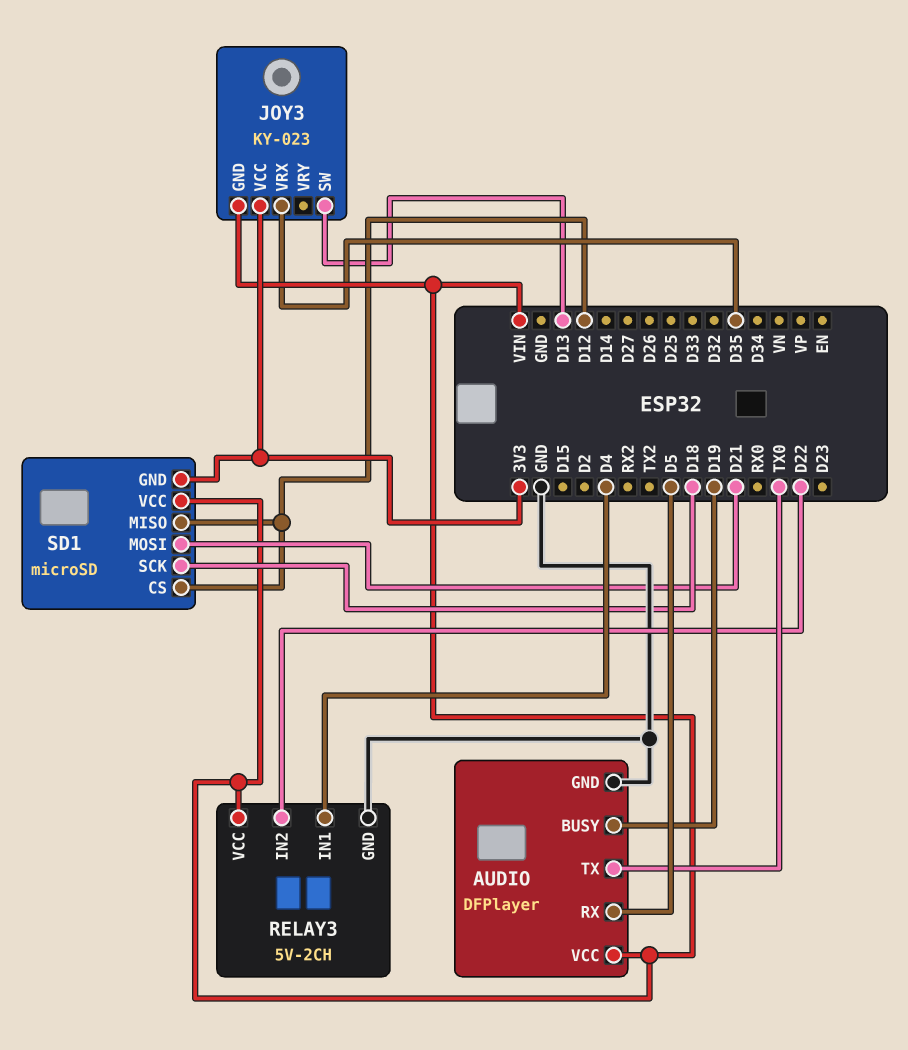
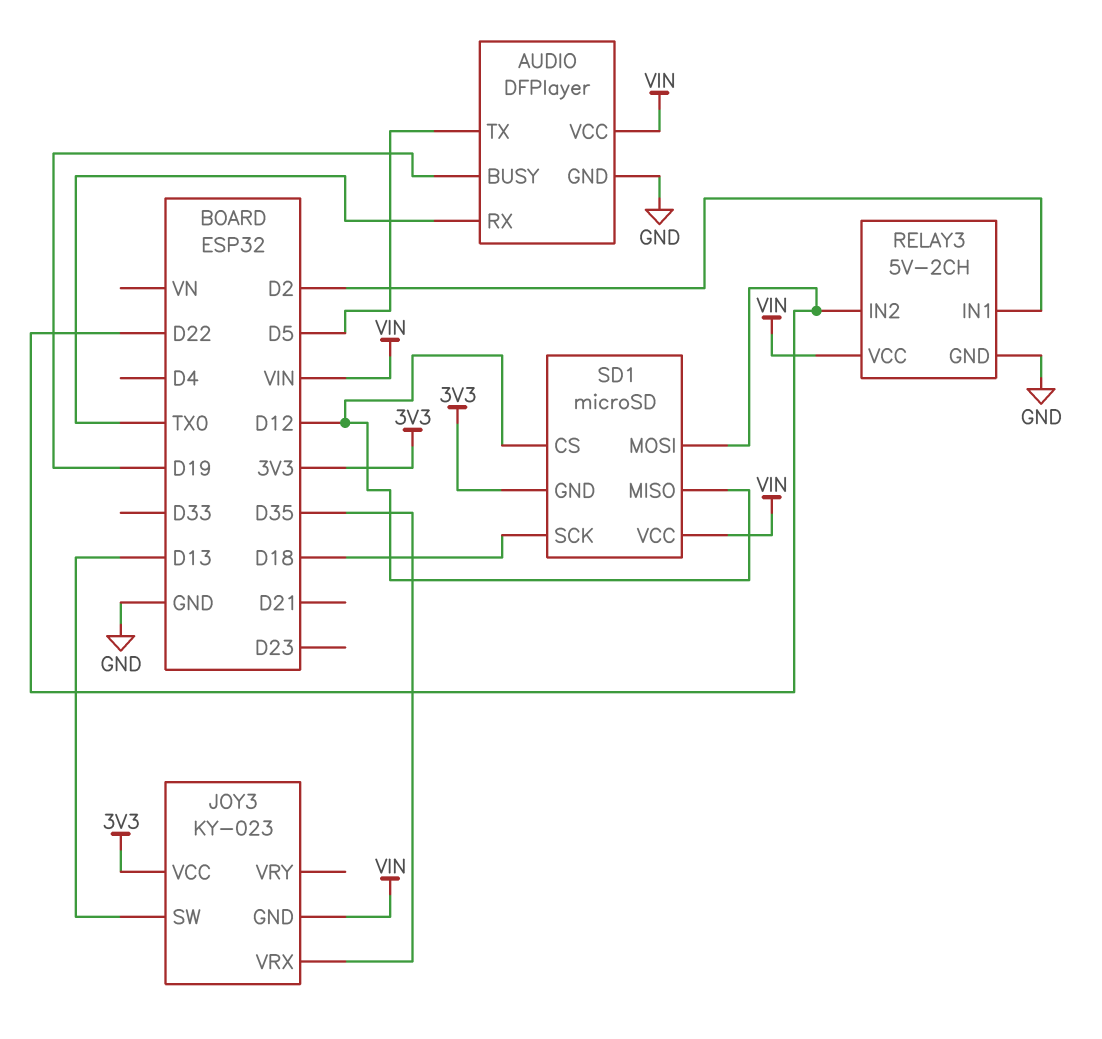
AUDIO pin RX: D5 -> TX0
AUDIO pin TX: TX0 -> D5
RELAY3 pin IN1: D4 -> D2
SD1 pin MOSI: D21 -> D22

